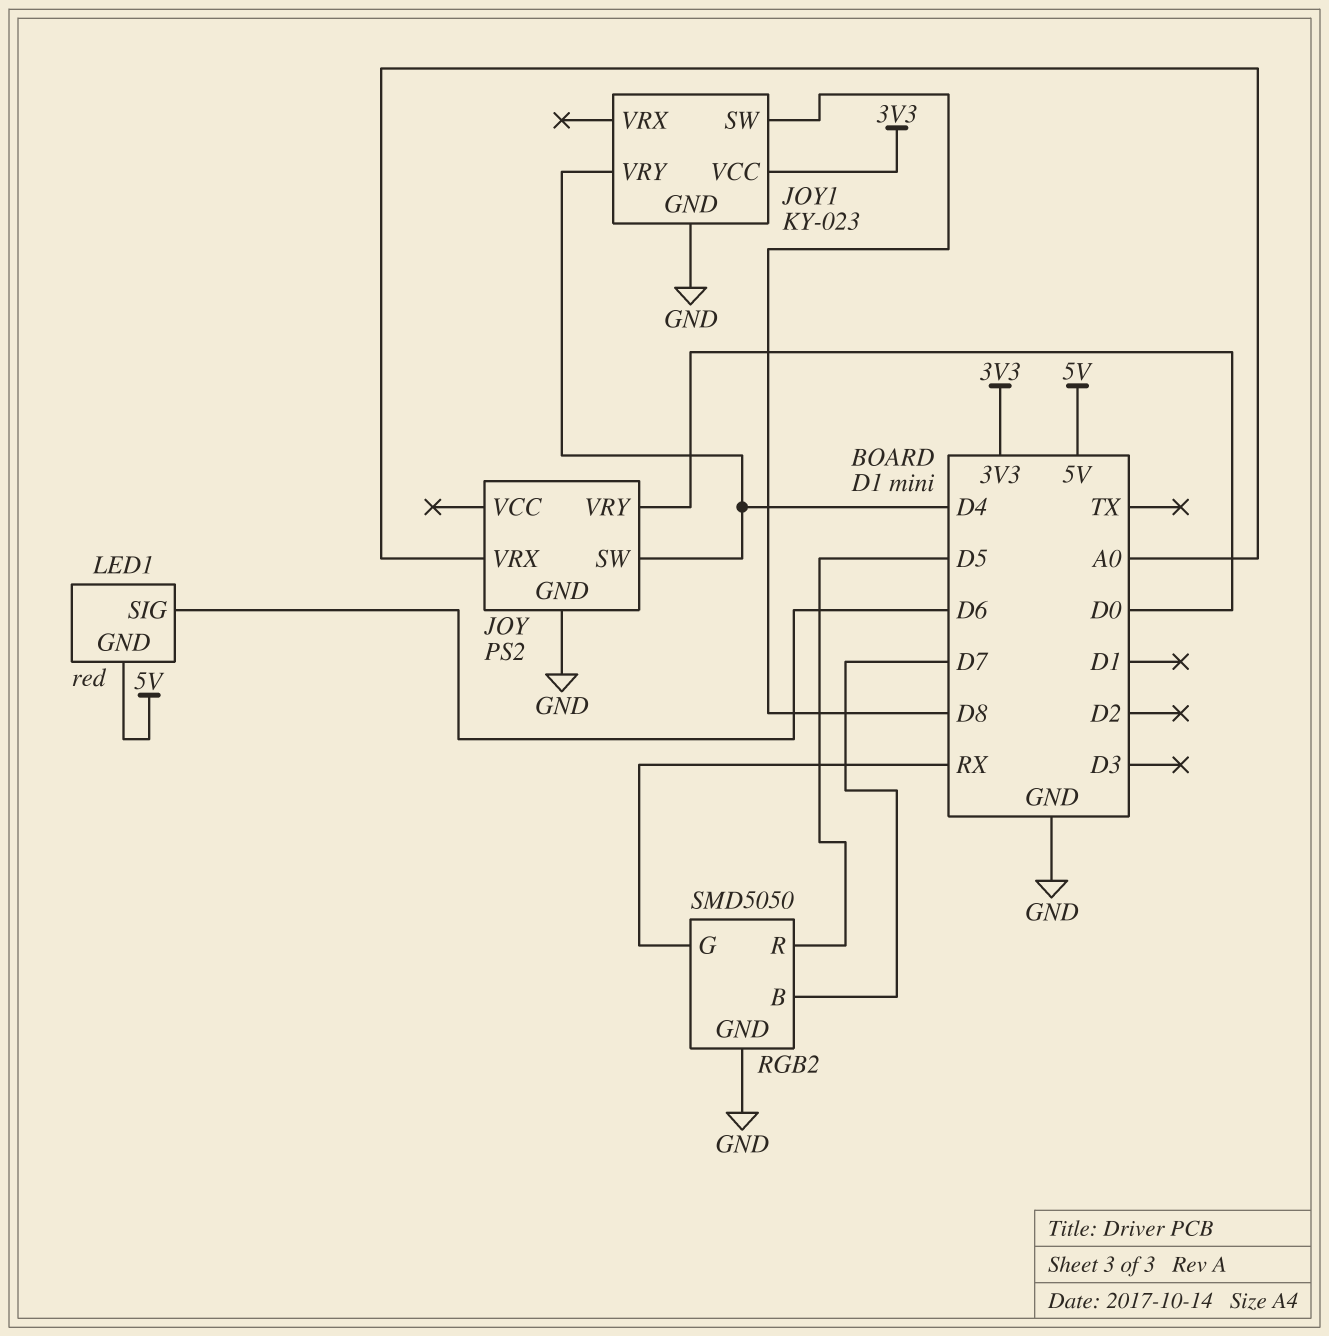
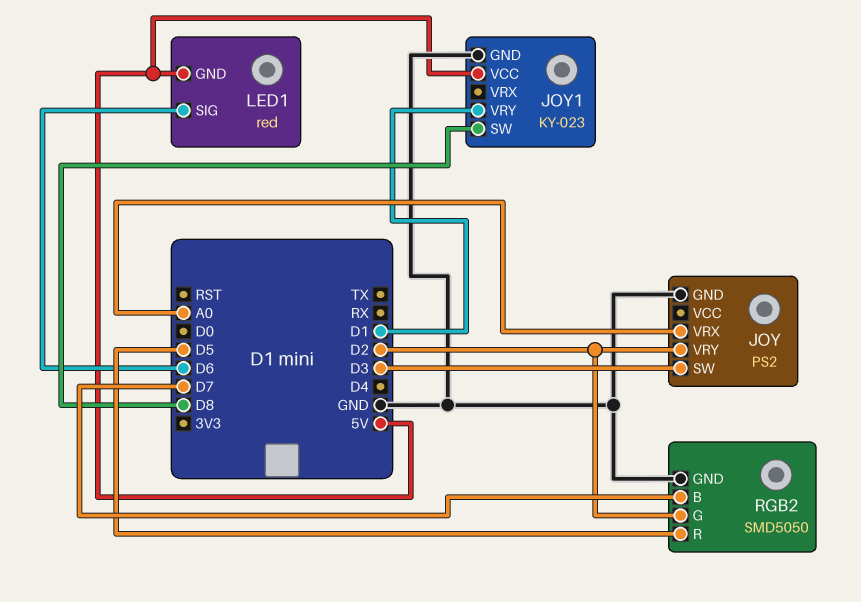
JOY pin SW: D4 -> D3
JOY pin VRY: D0 -> D2
JOY1 pin VCC: 3V3 -> 5V
JOY1 pin VRY: D4 -> D1
RGB2 pin G: RX -> D2

